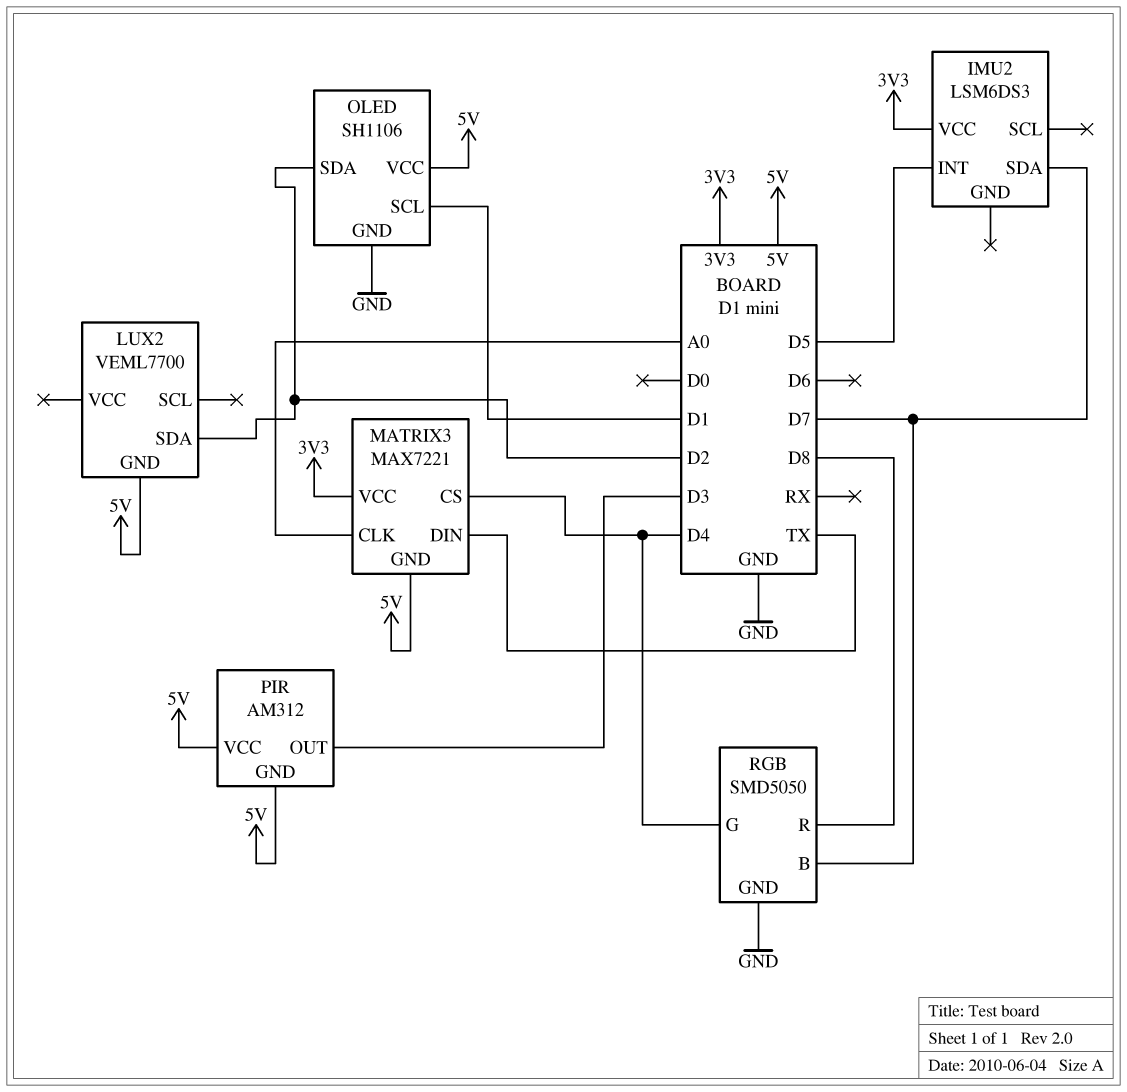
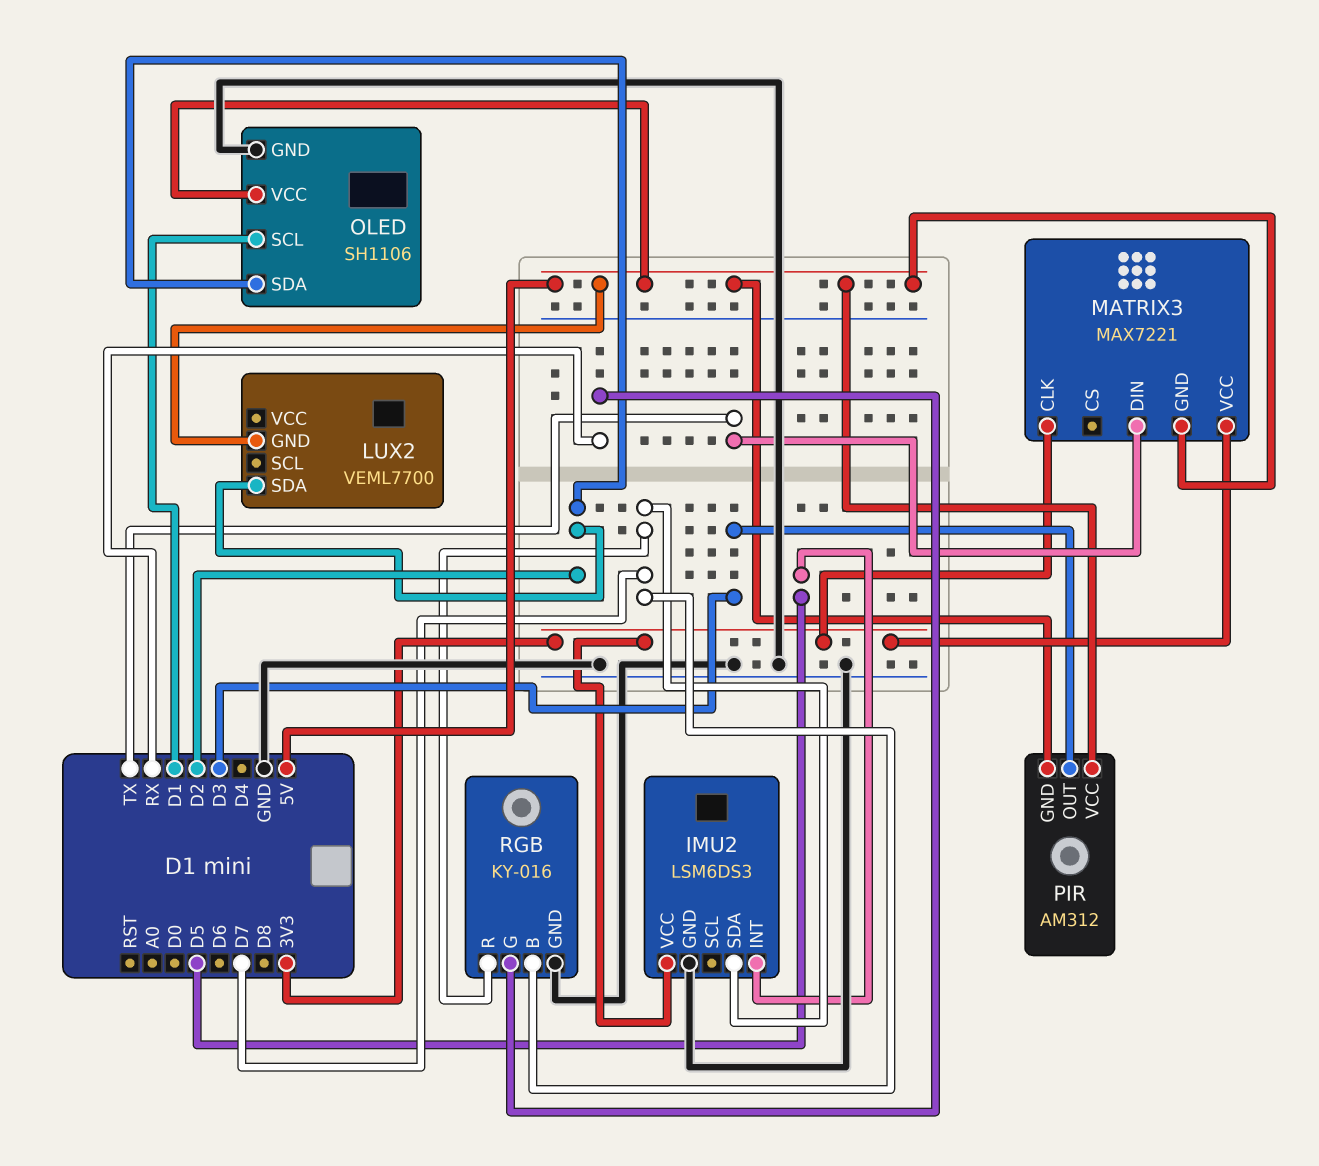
IMU2 pin GND: none -> GND
MATRIX3 pin CLK: A0 -> 3V3
MATRIX3 pin CS: D4 -> none
RGB: SMD5050 -> KY-016
RGB pin G: D4 -> RX
RGB pin R: D8 -> D7

